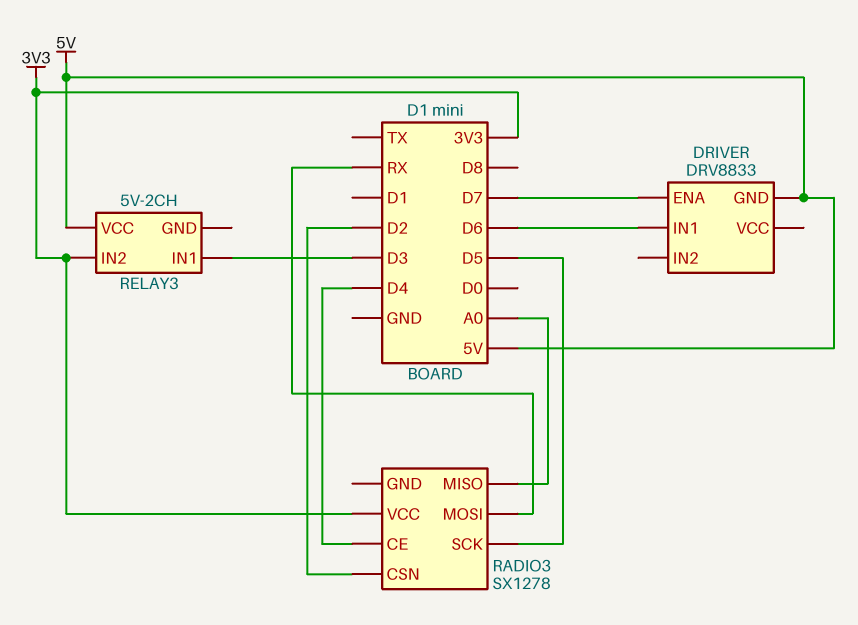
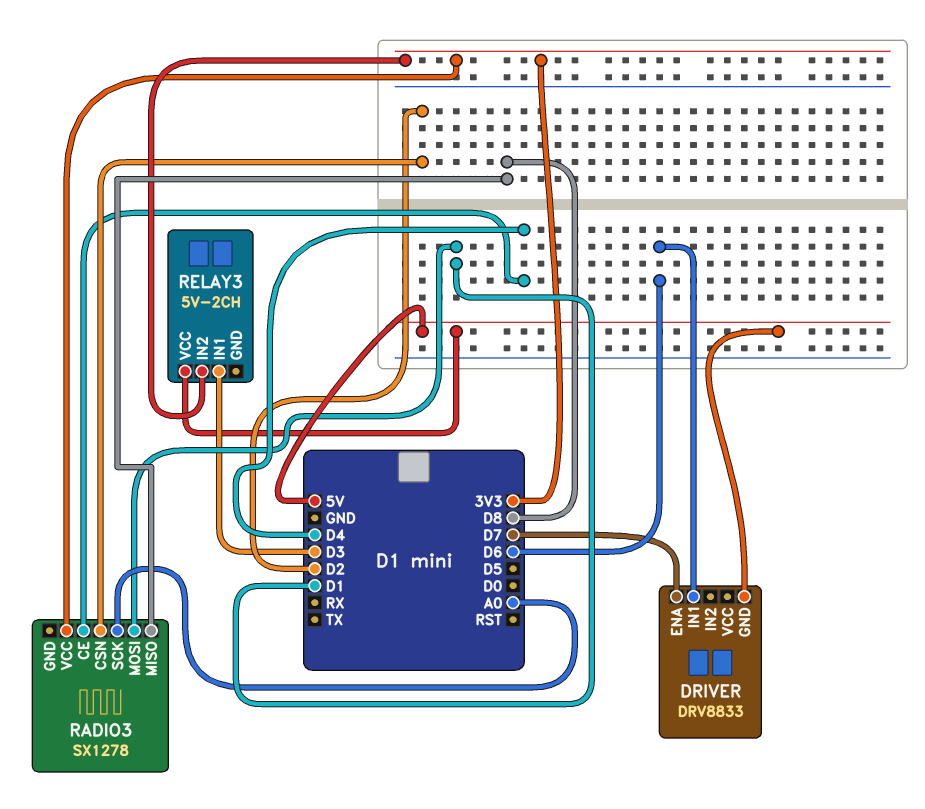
RADIO3 pin MISO: A0 -> D8
RADIO3 pin MOSI: RX -> D1
RADIO3 pin SCK: D5 -> A0

